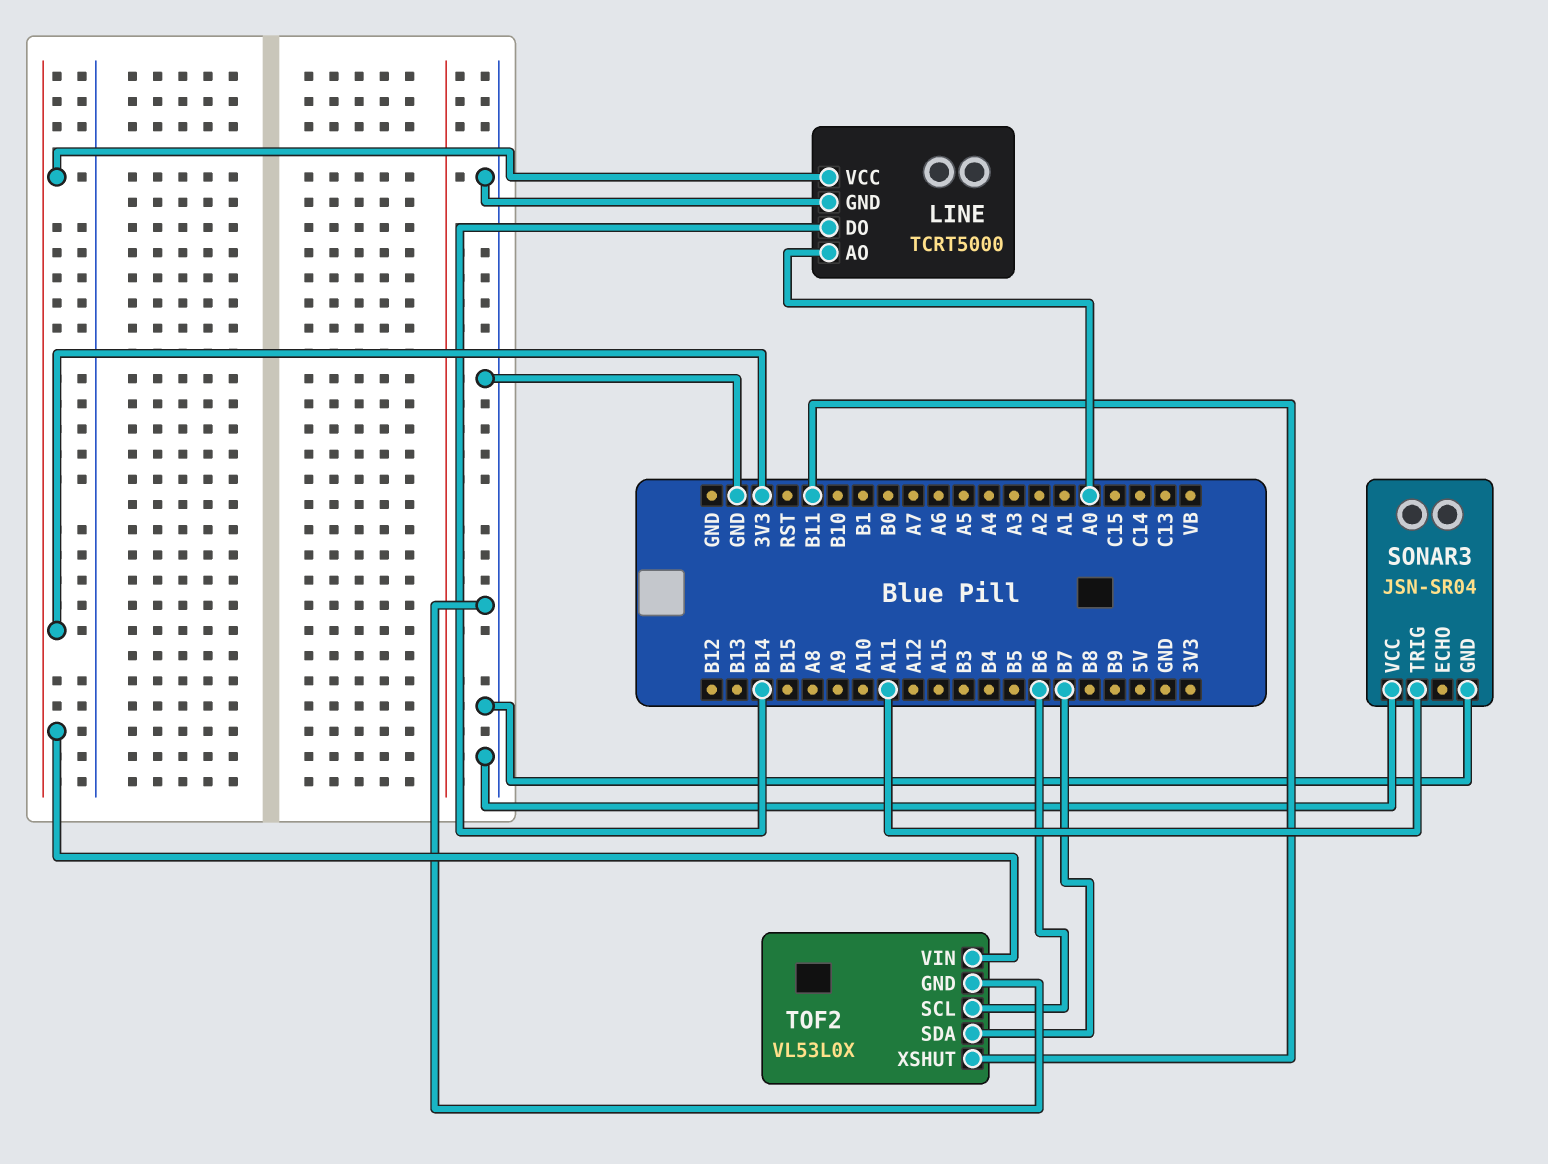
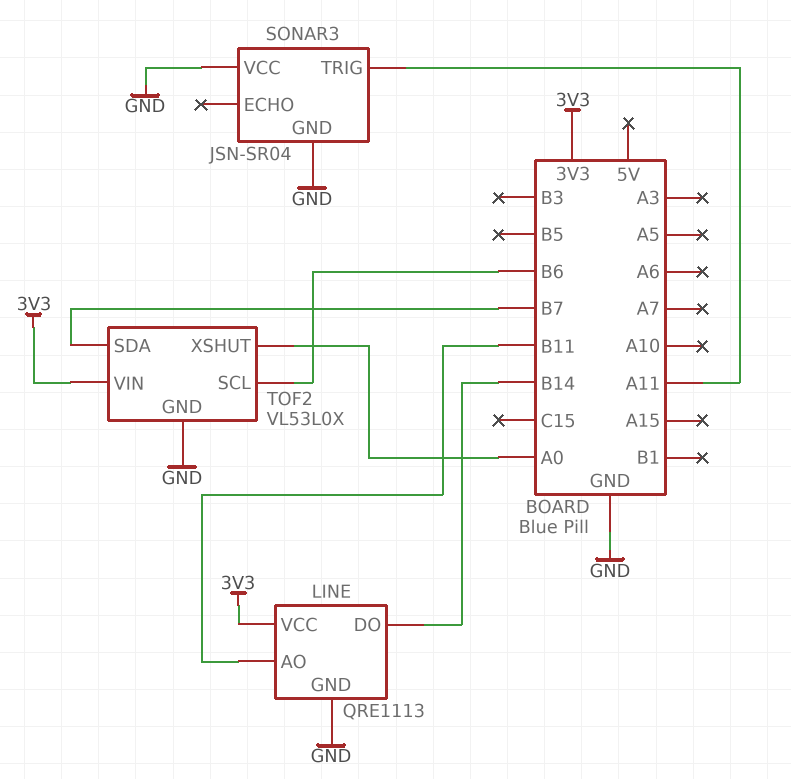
LINE: TCRT5000 -> QRE1113
LINE pin AO: A0 -> B11
TOF2 pin XSHUT: B11 -> A0

